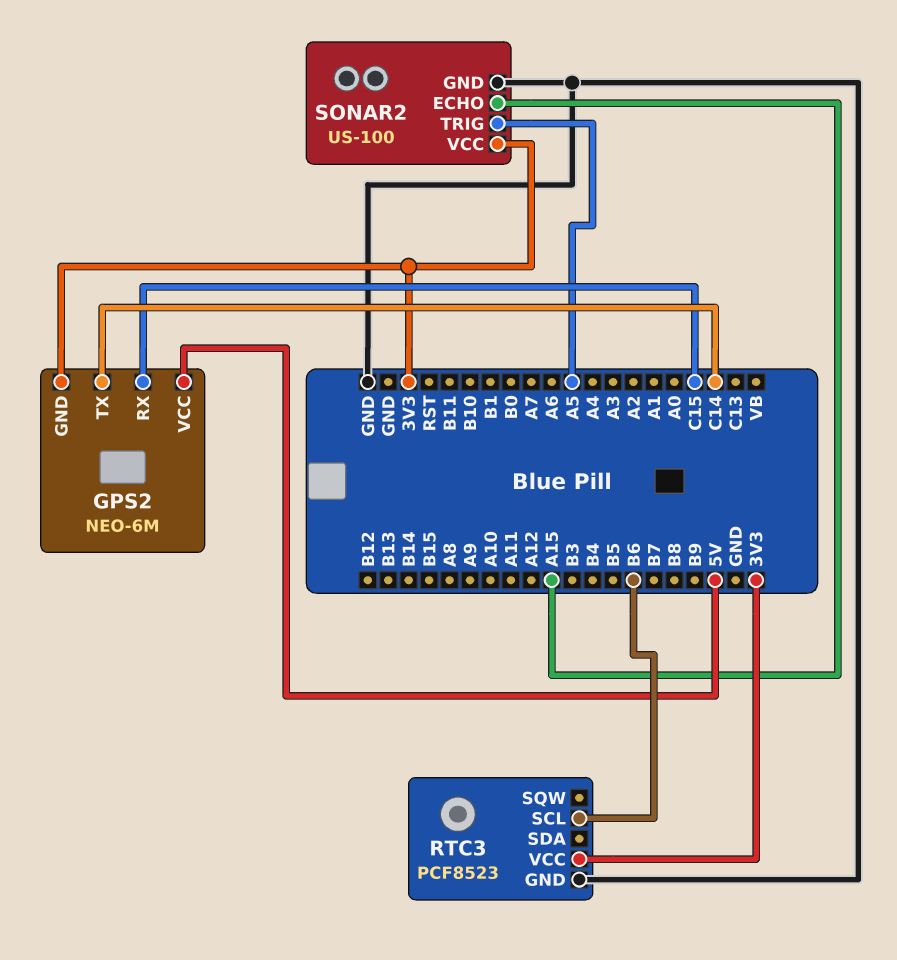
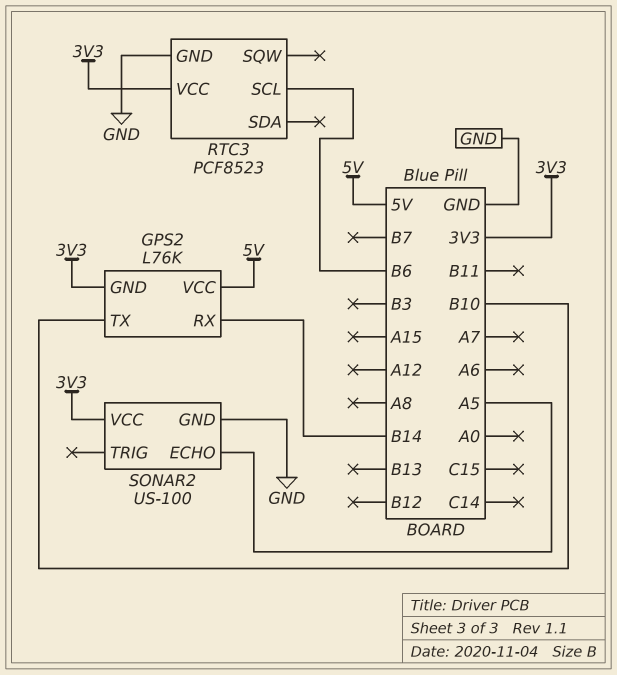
GPS2: NEO-6M -> L76K
GPS2 pin RX: C15 -> B14
GPS2 pin TX: C14 -> B10
SONAR2 pin ECHO: A15 -> A5
SONAR2 pin TRIG: A5 -> none

